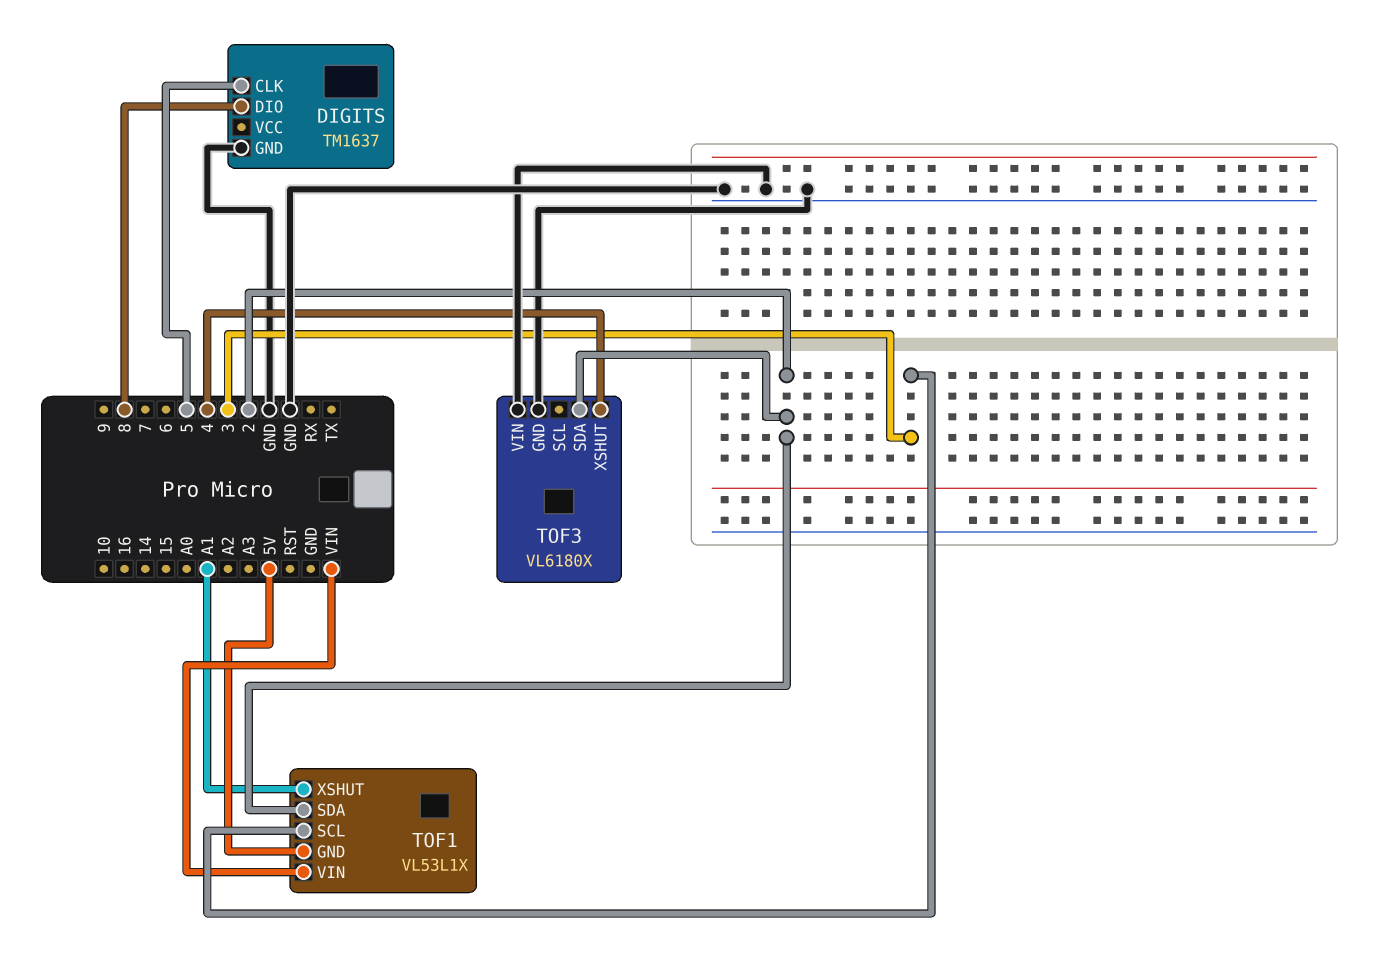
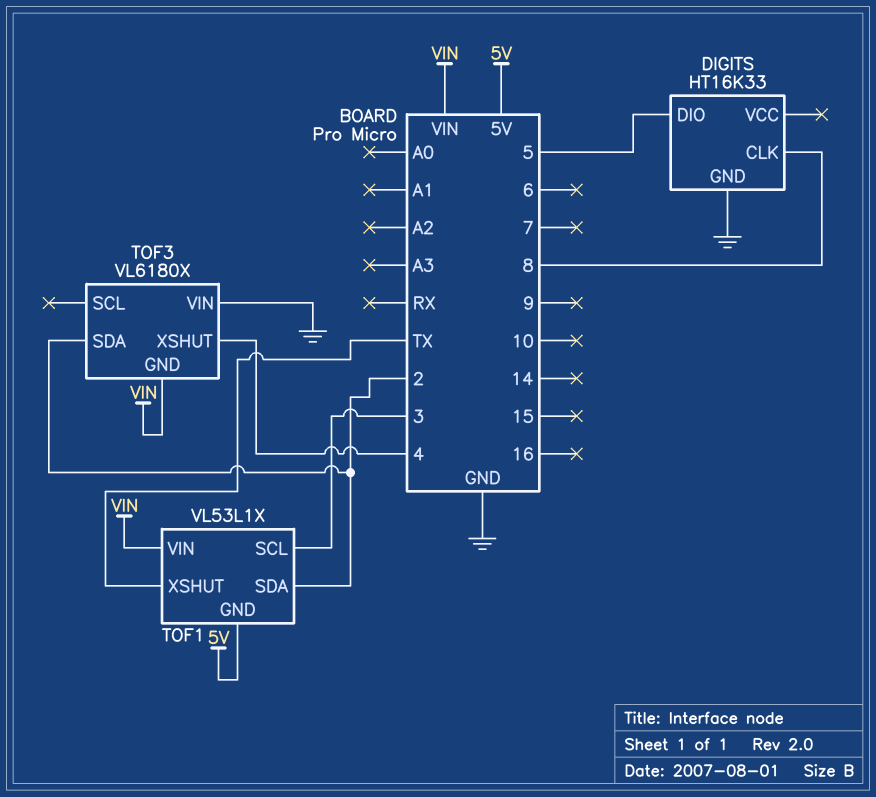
DIGITS: TM1637 -> HT16K33
DIGITS pin CLK: 5 -> 8
DIGITS pin DIO: 8 -> 5
TOF1 pin XSHUT: A1 -> TX
TOF3 pin GND: GND -> VIN

